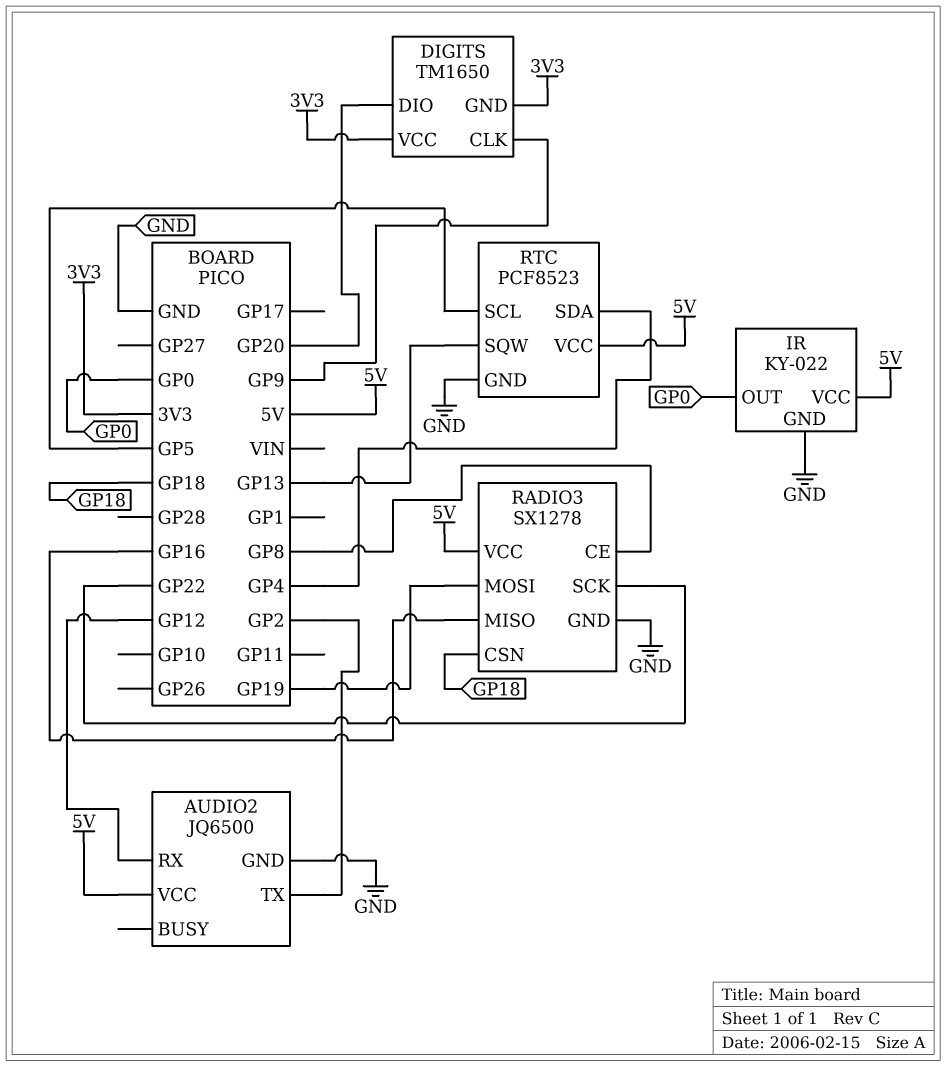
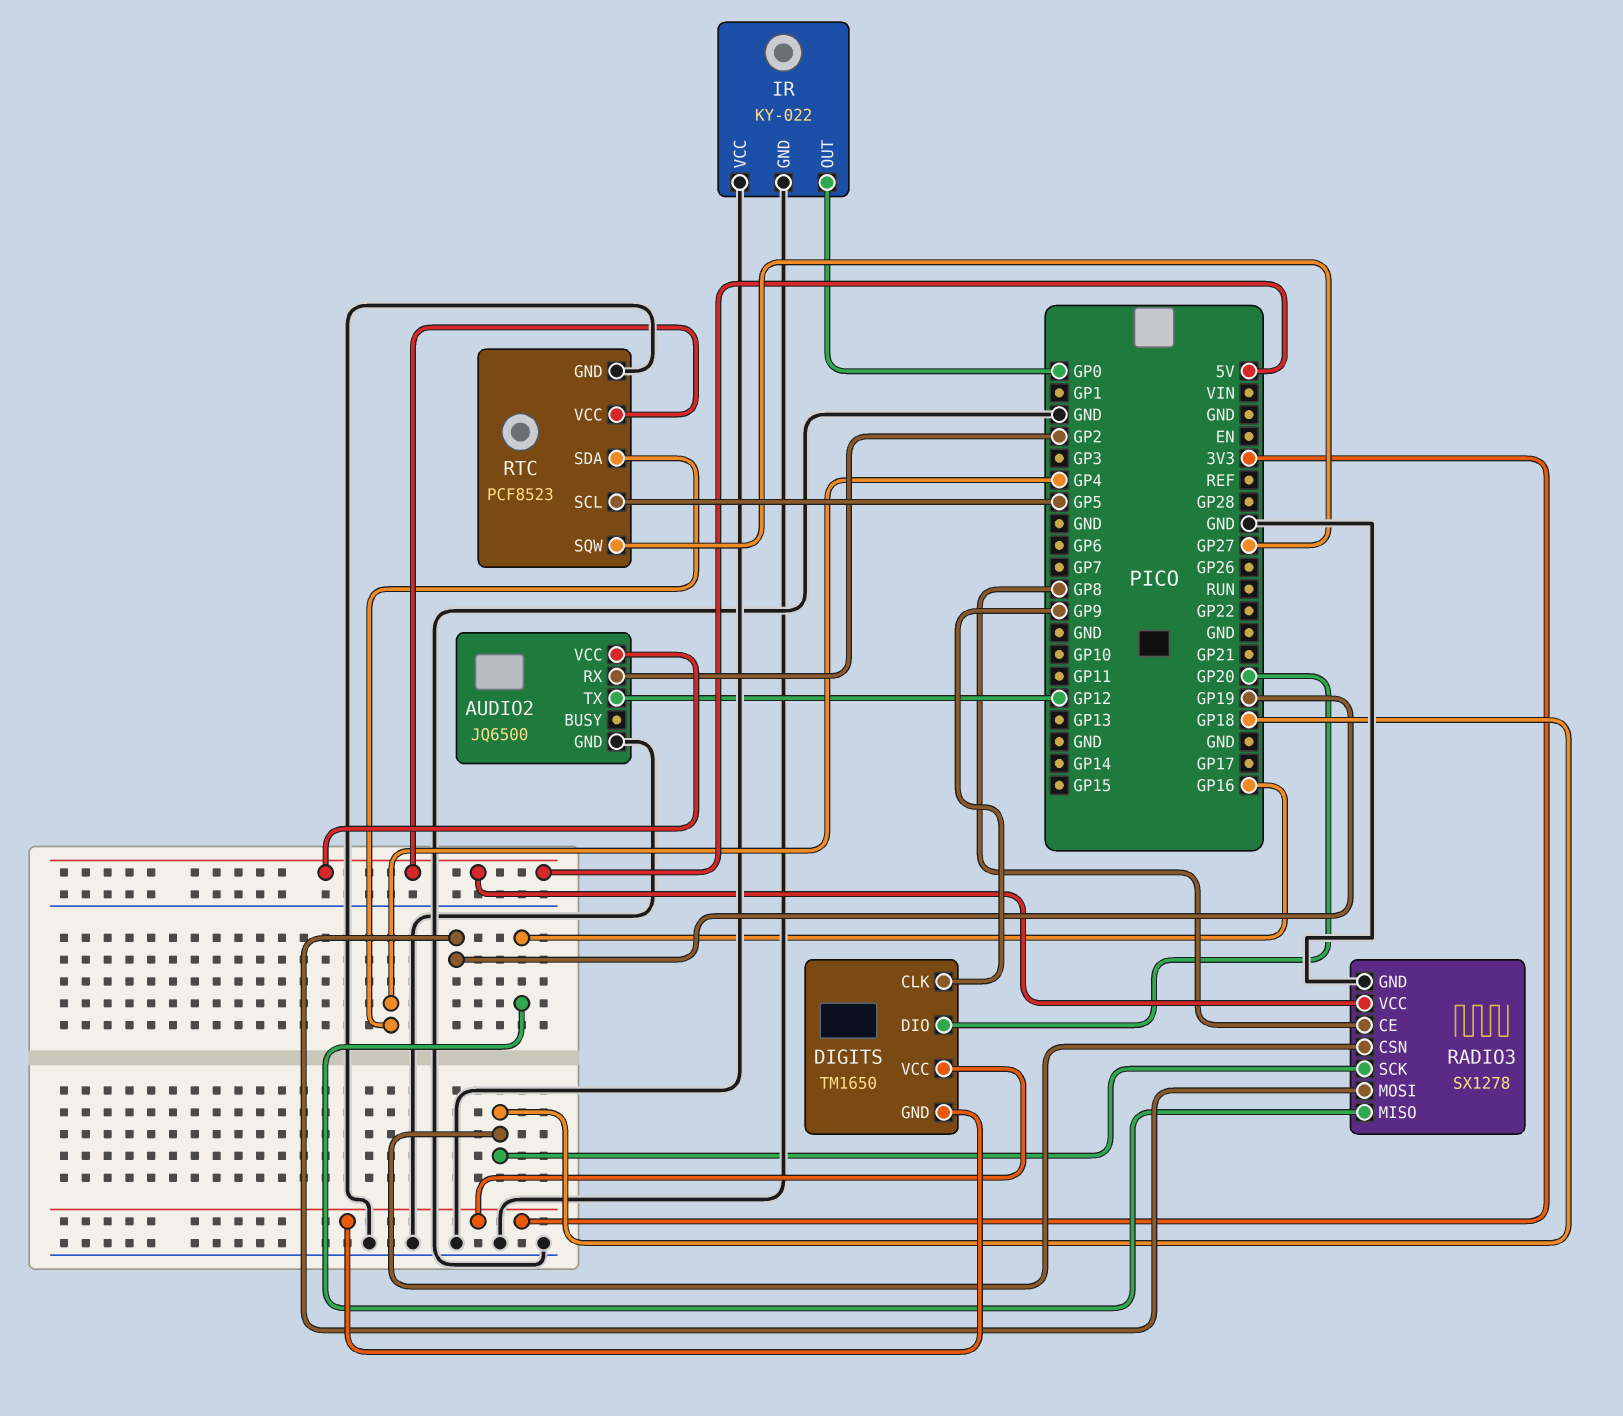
AUDIO2 pin RX: GP12 -> GP2
AUDIO2 pin TX: GP2 -> GP12
IR pin VCC: 5V -> GND
RADIO3 pin SCK: GP22 -> GP18
RTC pin SQW: GP13 -> GP27

